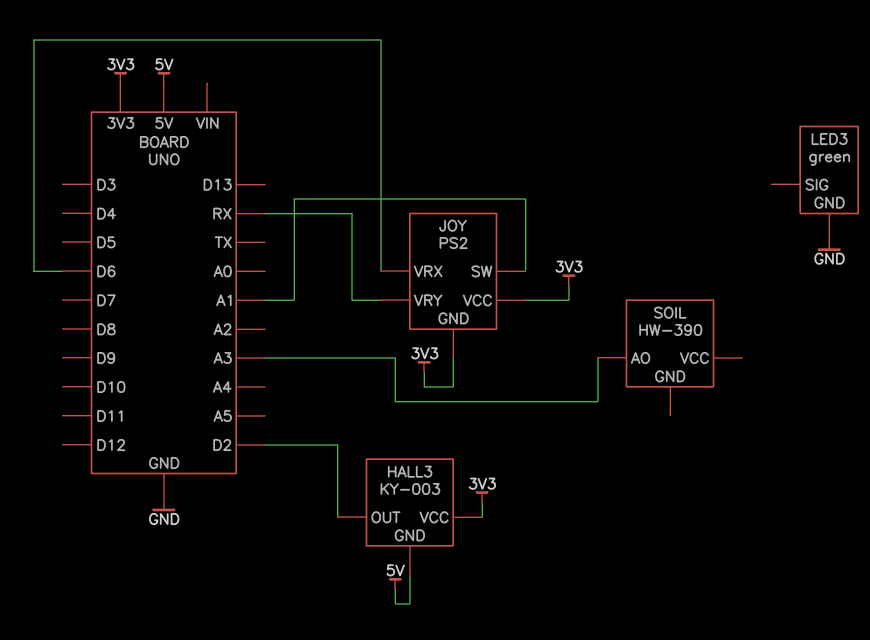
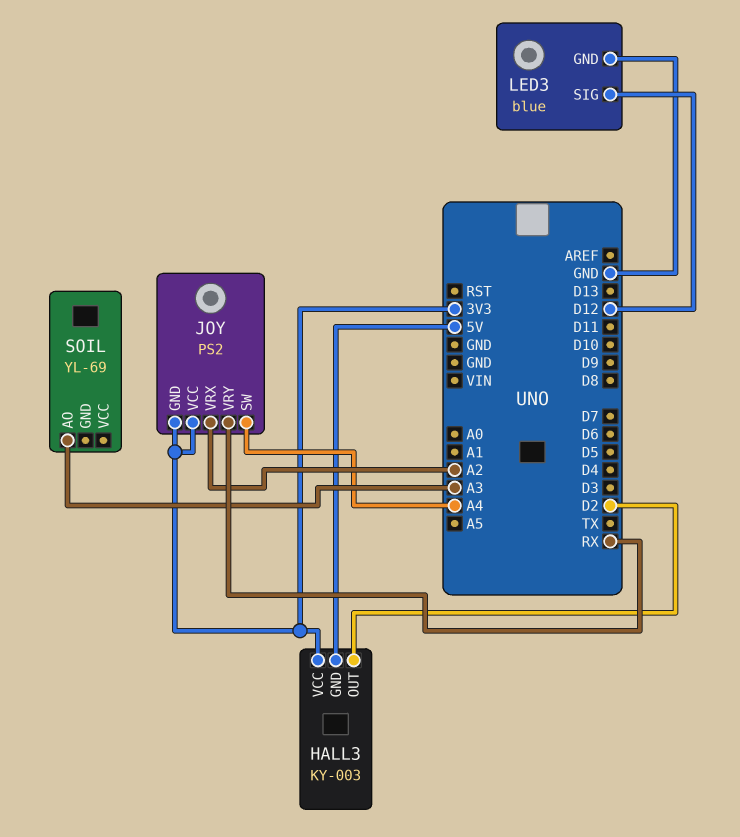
JOY pin SW: A1 -> A4
JOY pin VRX: D6 -> A2
LED3: green -> blue
LED3 pin SIG: none -> D12
SOIL: HW-390 -> YL-69

